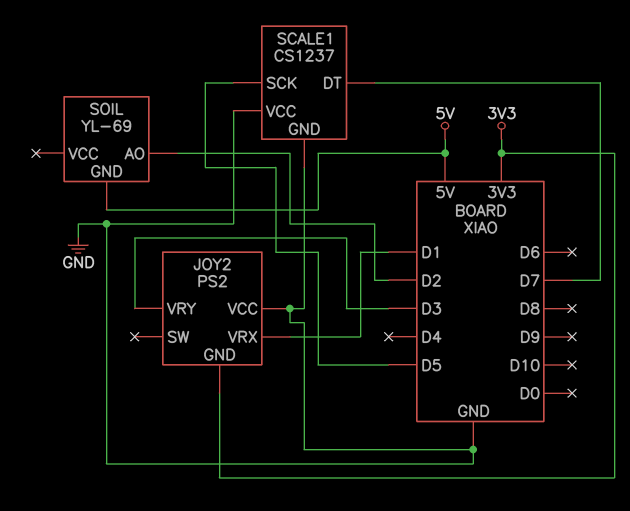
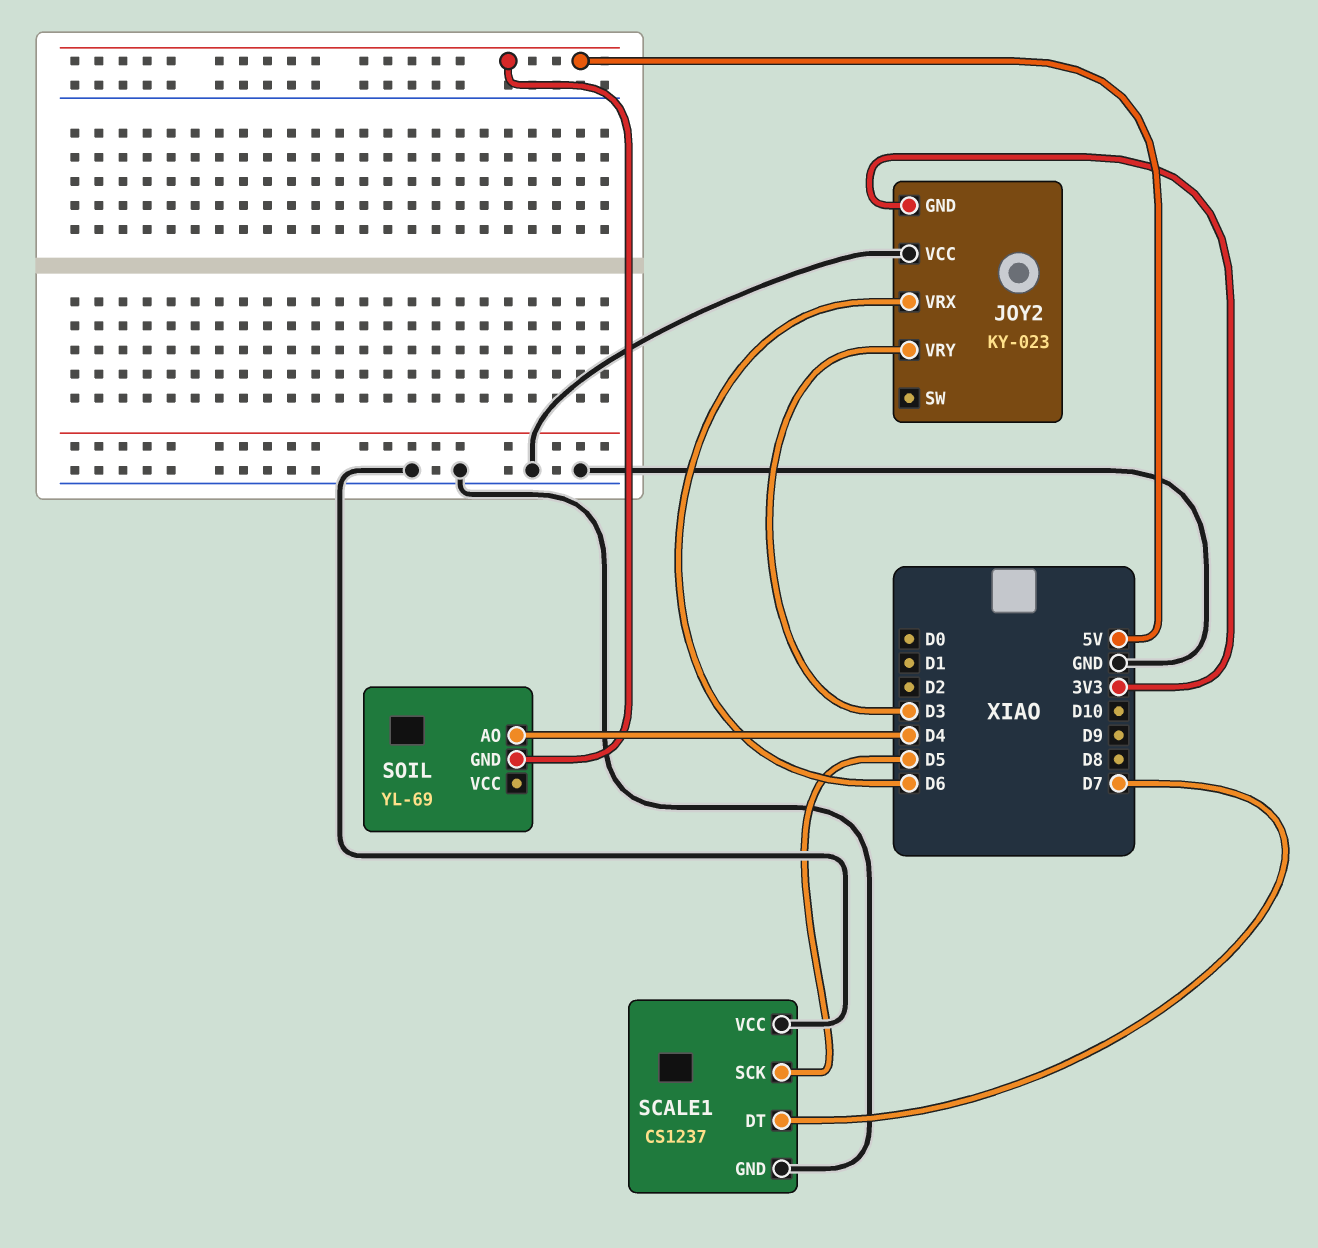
JOY2: PS2 -> KY-023
JOY2 pin VRX: D1 -> D6
SOIL pin AO: D2 -> D4

